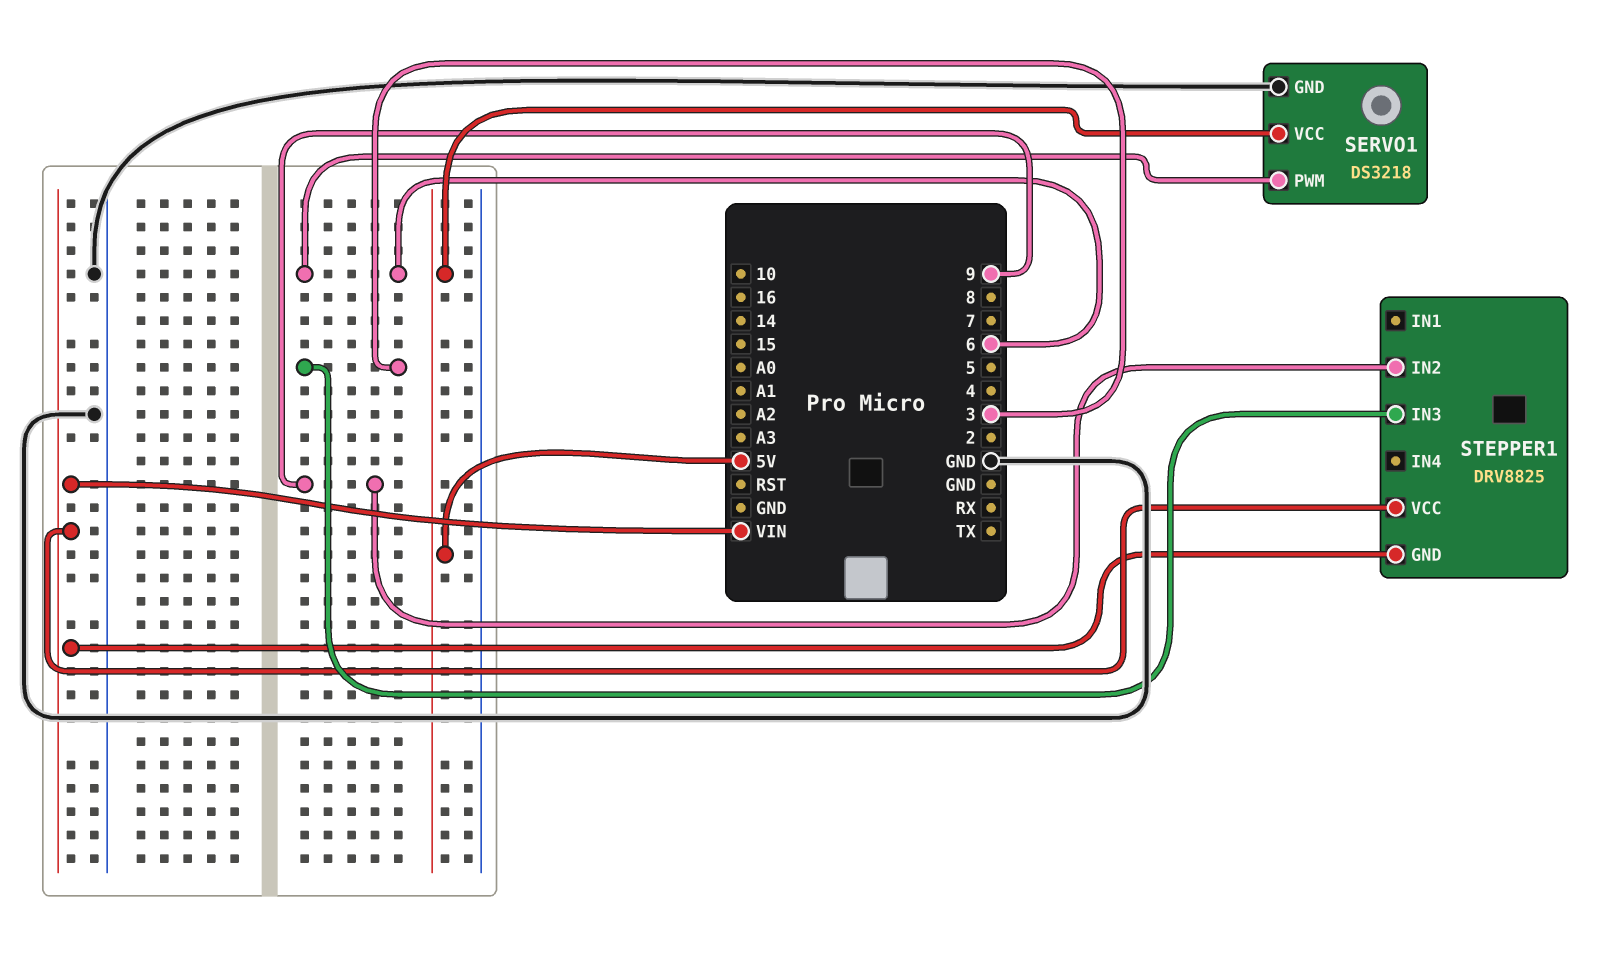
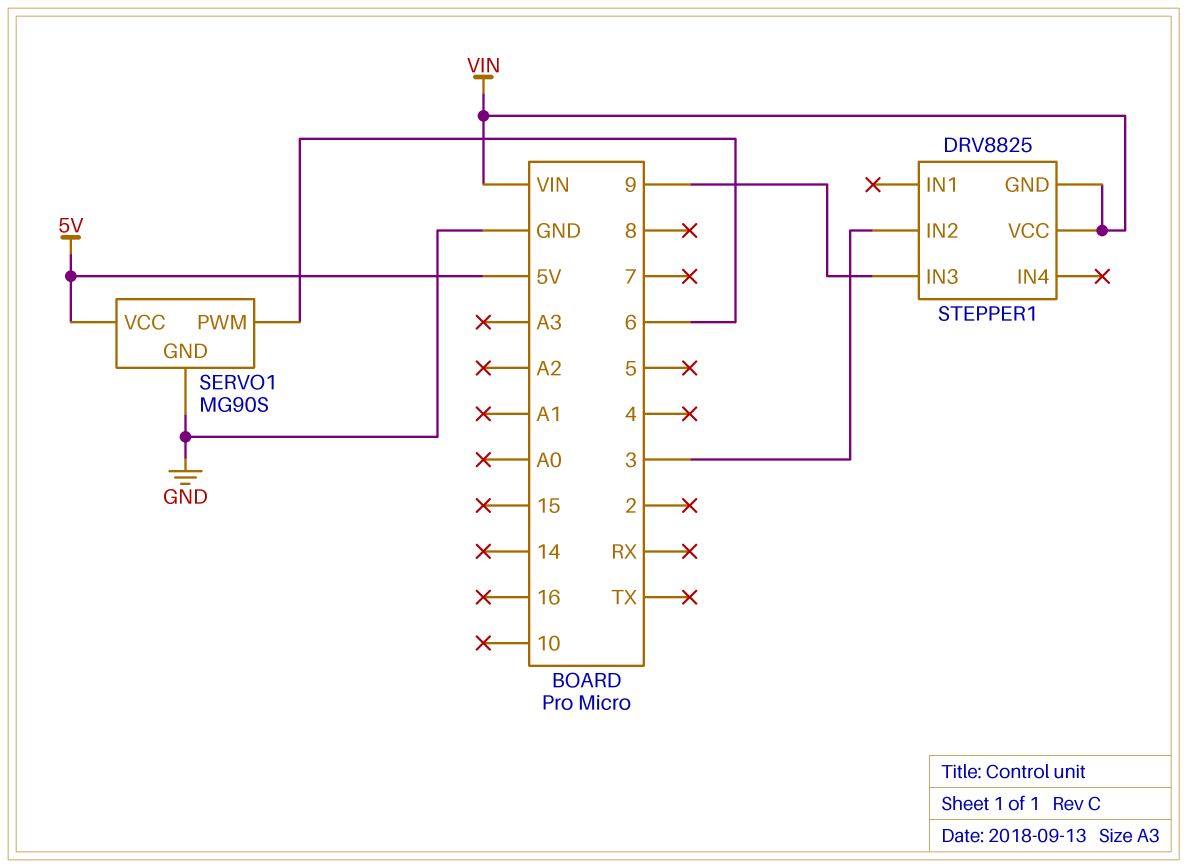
SERVO1: DS3218 -> MG90S
STEPPER1 pin IN2: 9 -> 3
STEPPER1 pin IN3: 3 -> 9

